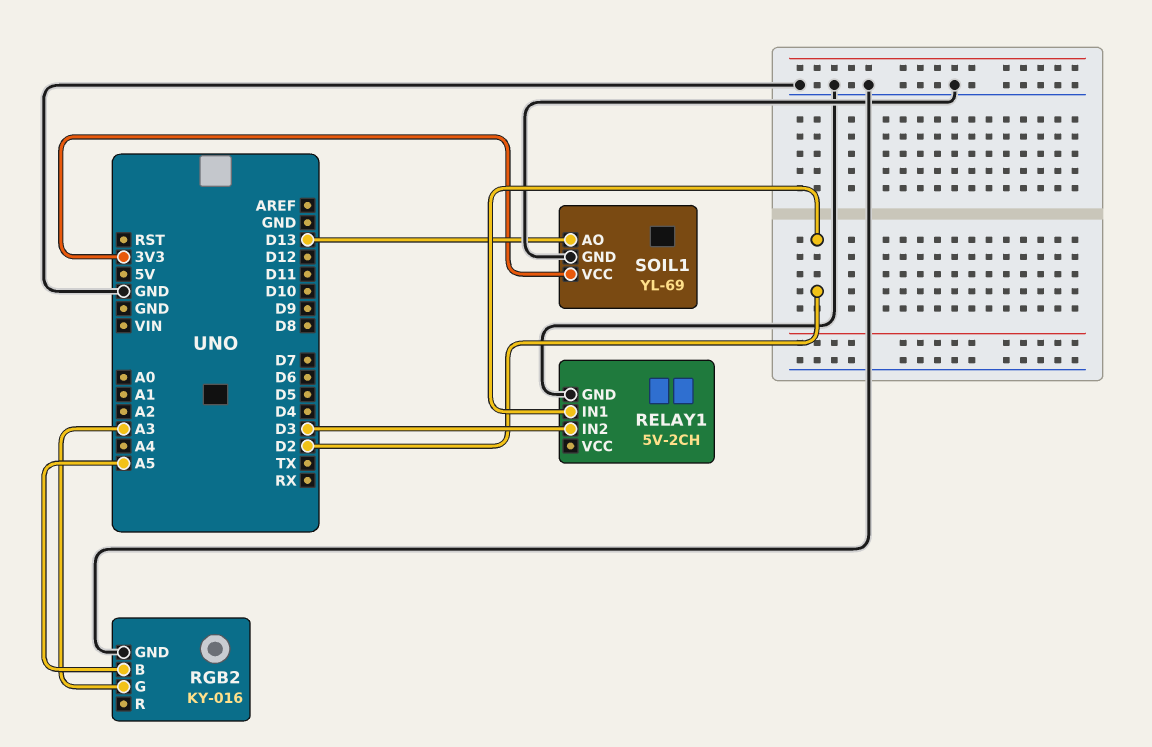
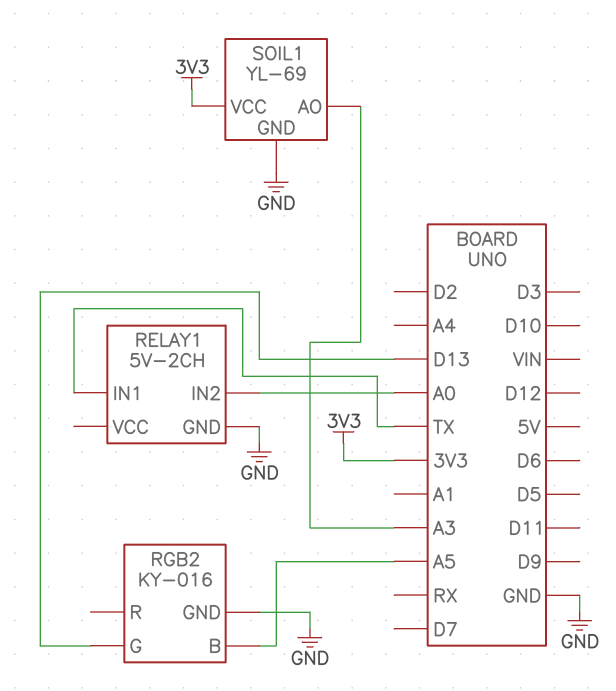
RELAY1 pin IN1: D2 -> TX
RELAY1 pin IN2: D3 -> A0
RGB2 pin G: A3 -> D13
SOIL1 pin AO: D13 -> A3

